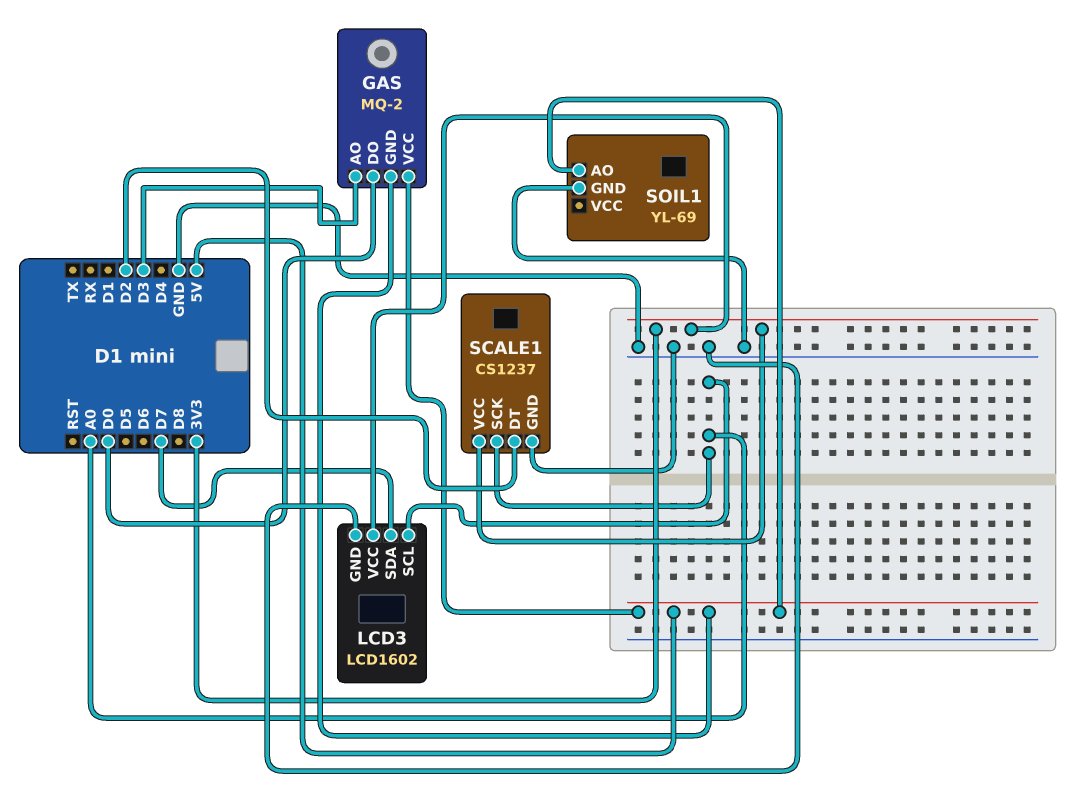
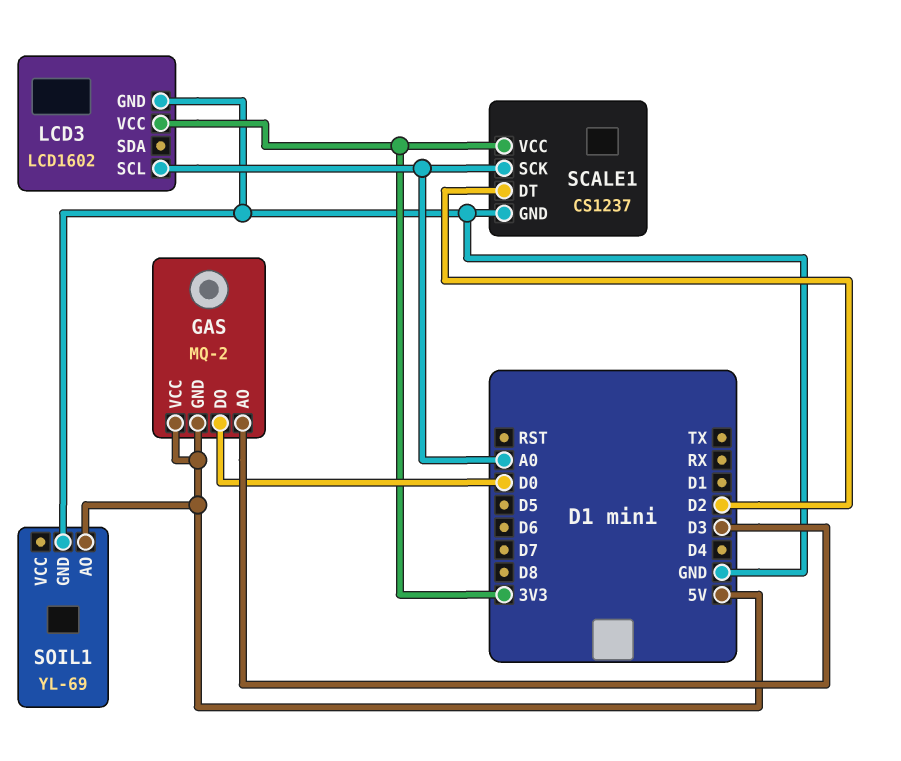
LCD3 pin SDA: D7 -> none

